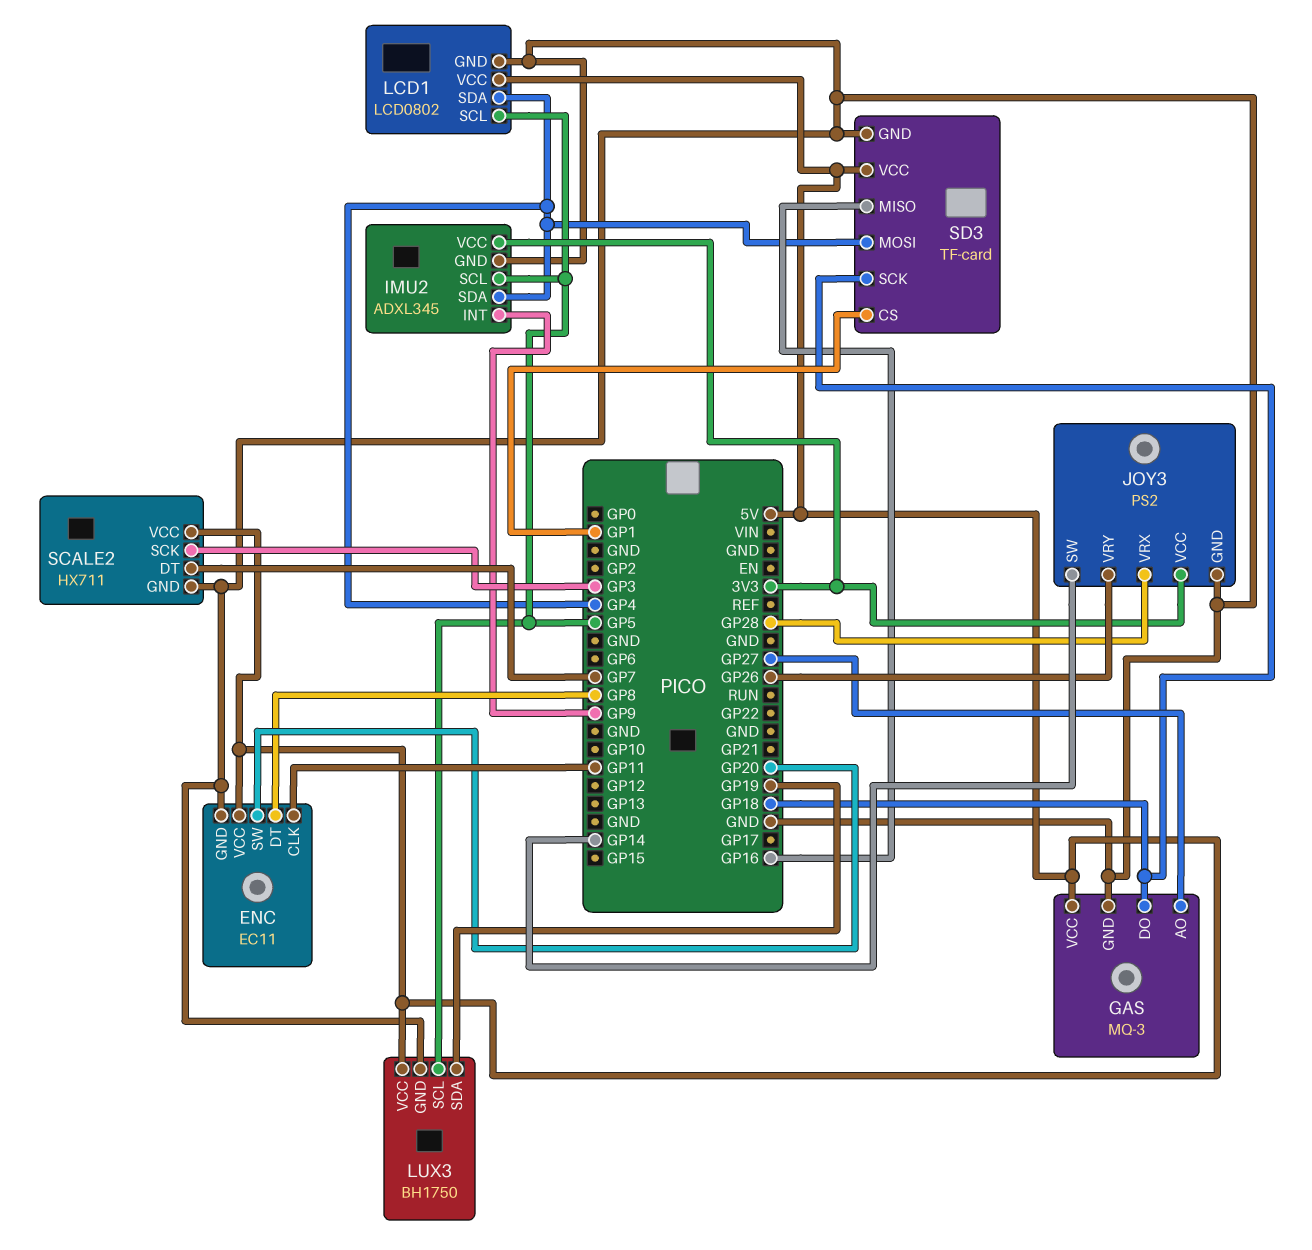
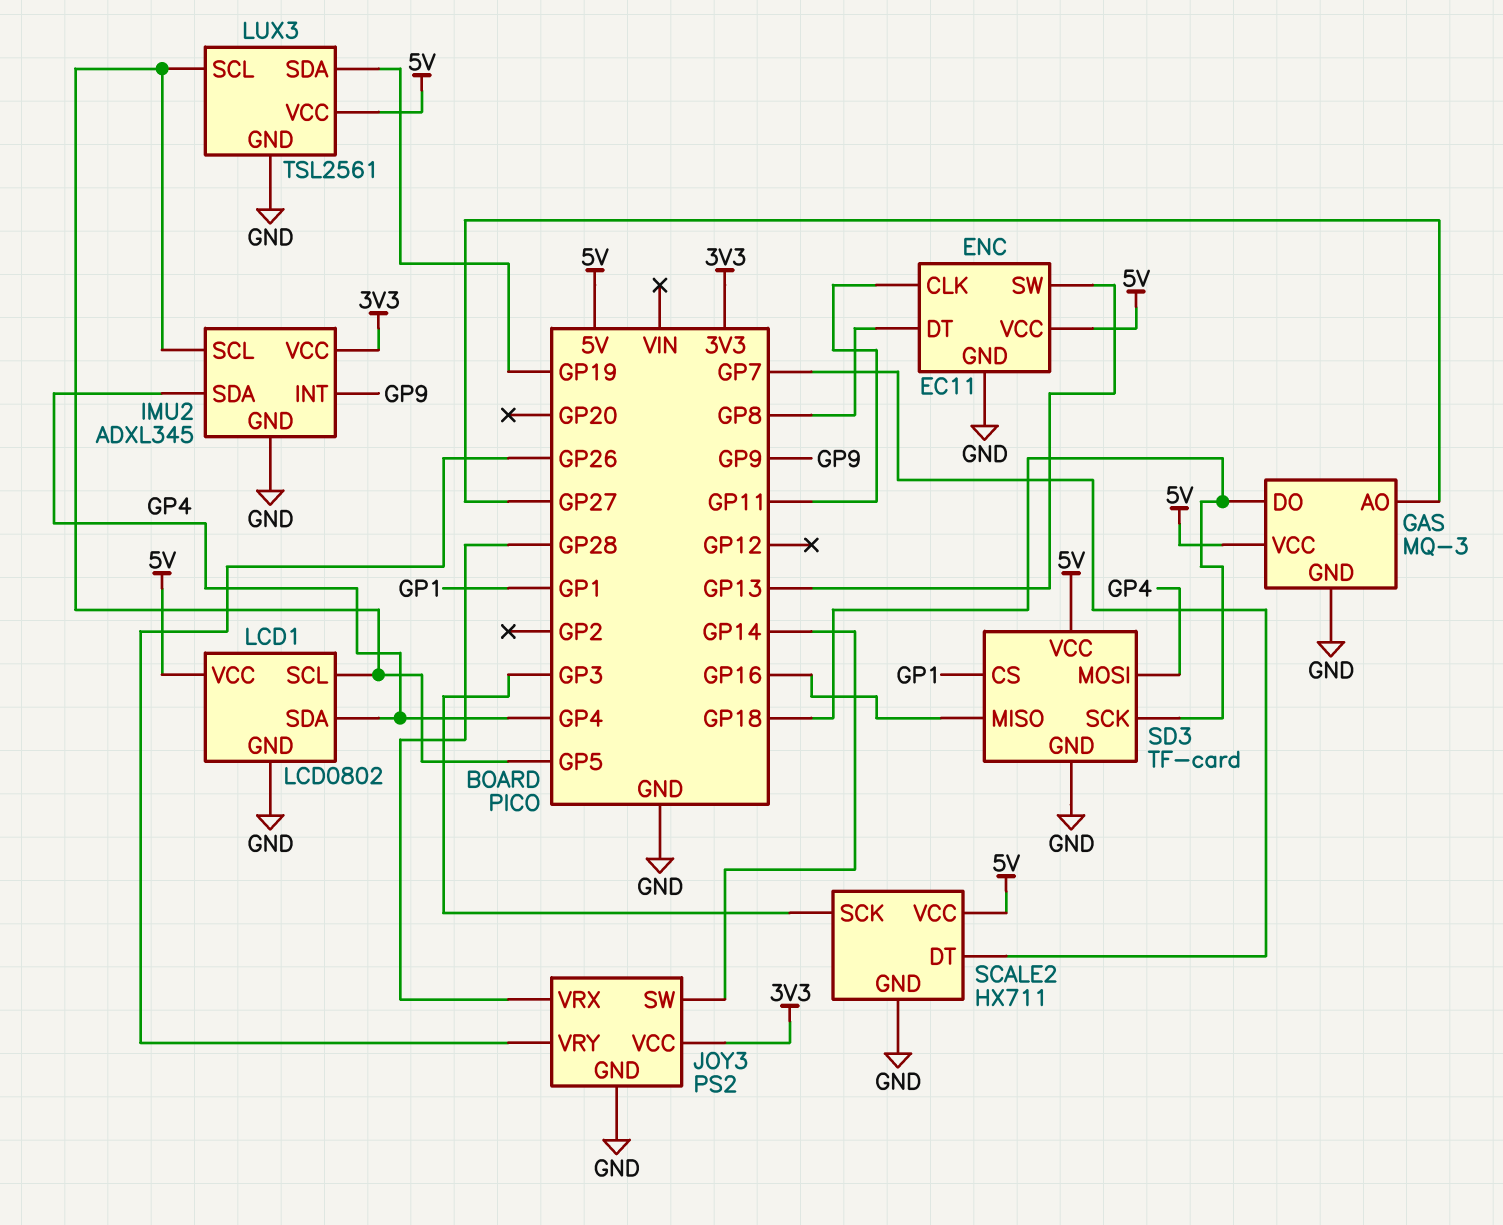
ENC pin SW: GP20 -> GP13
LUX3: BH1750 -> TSL2561

